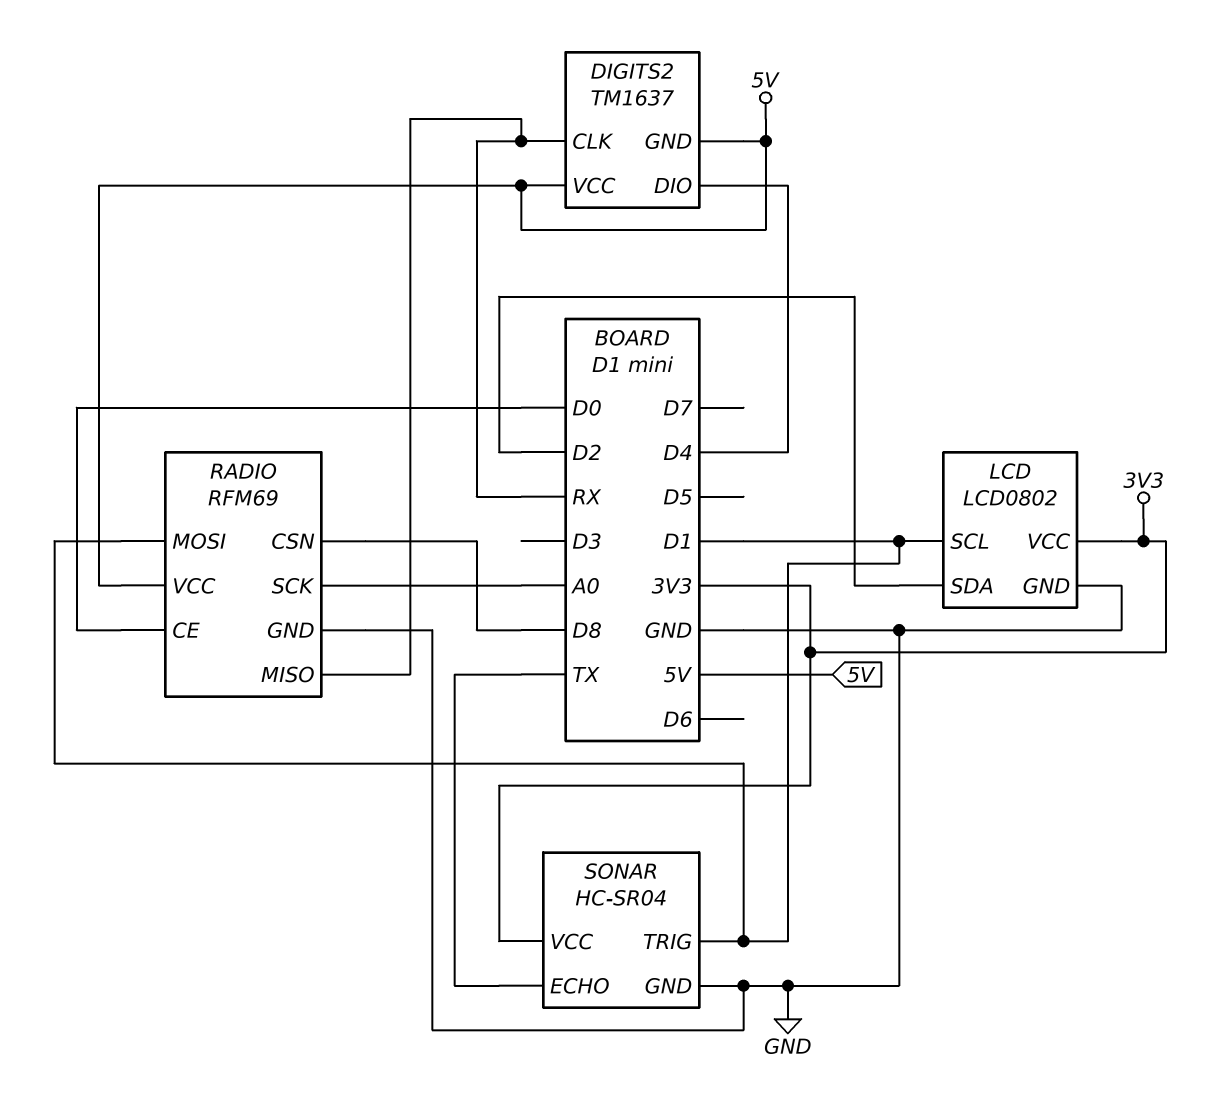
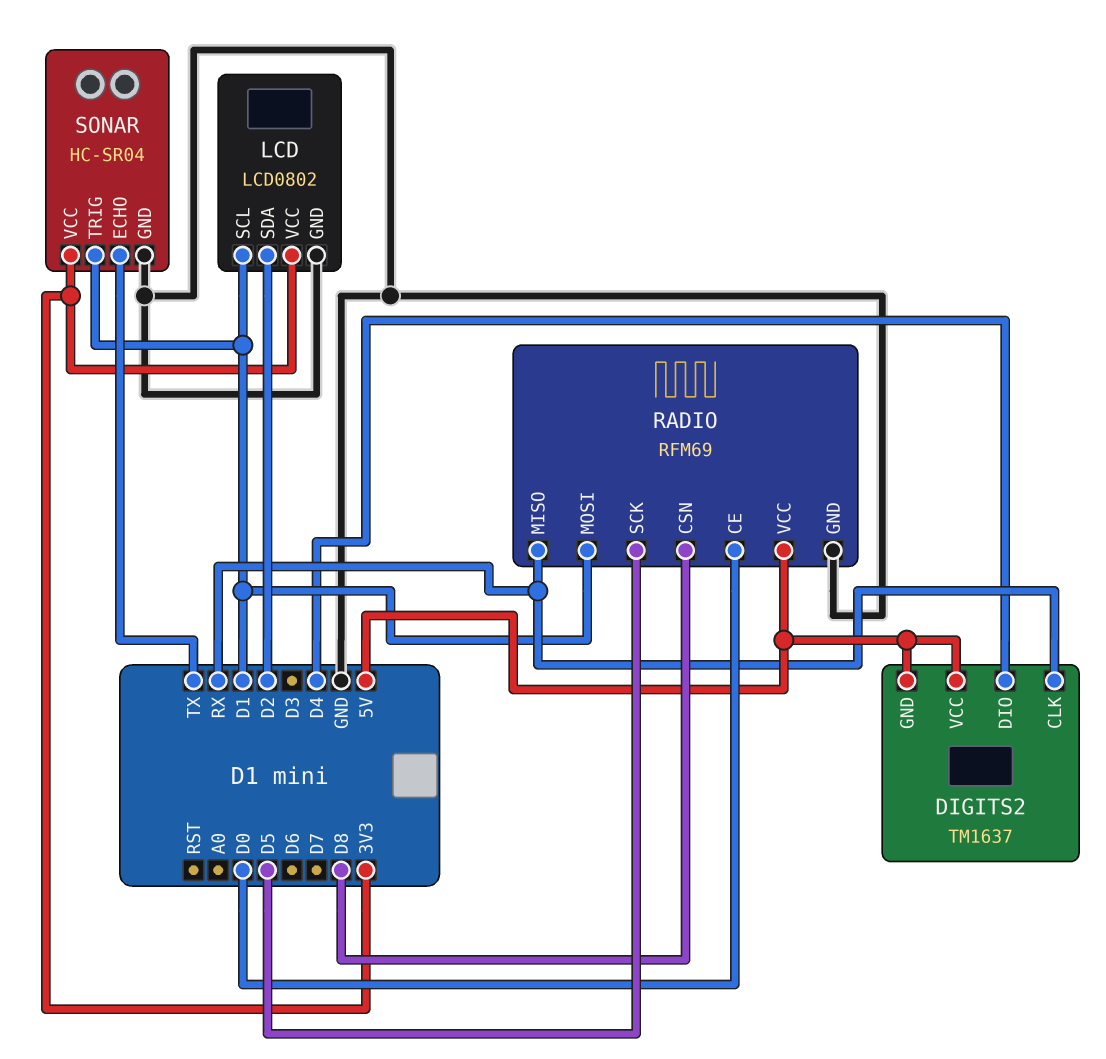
RADIO pin SCK: A0 -> D5

